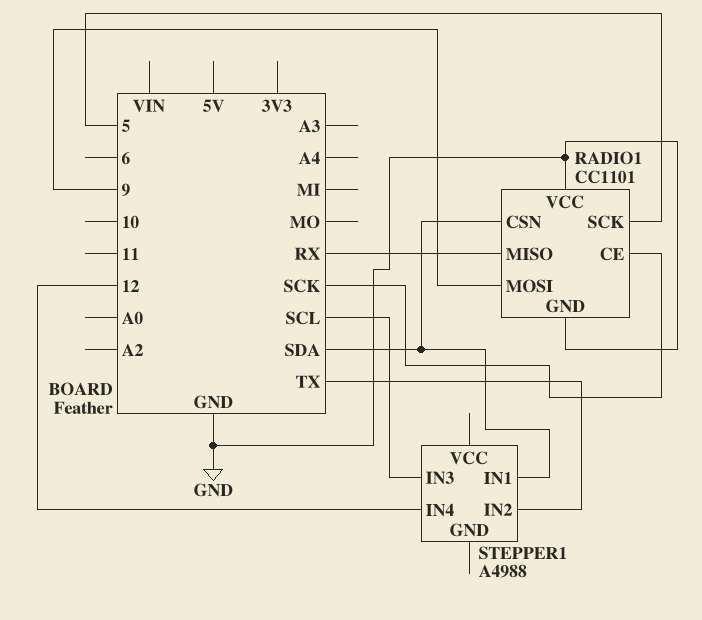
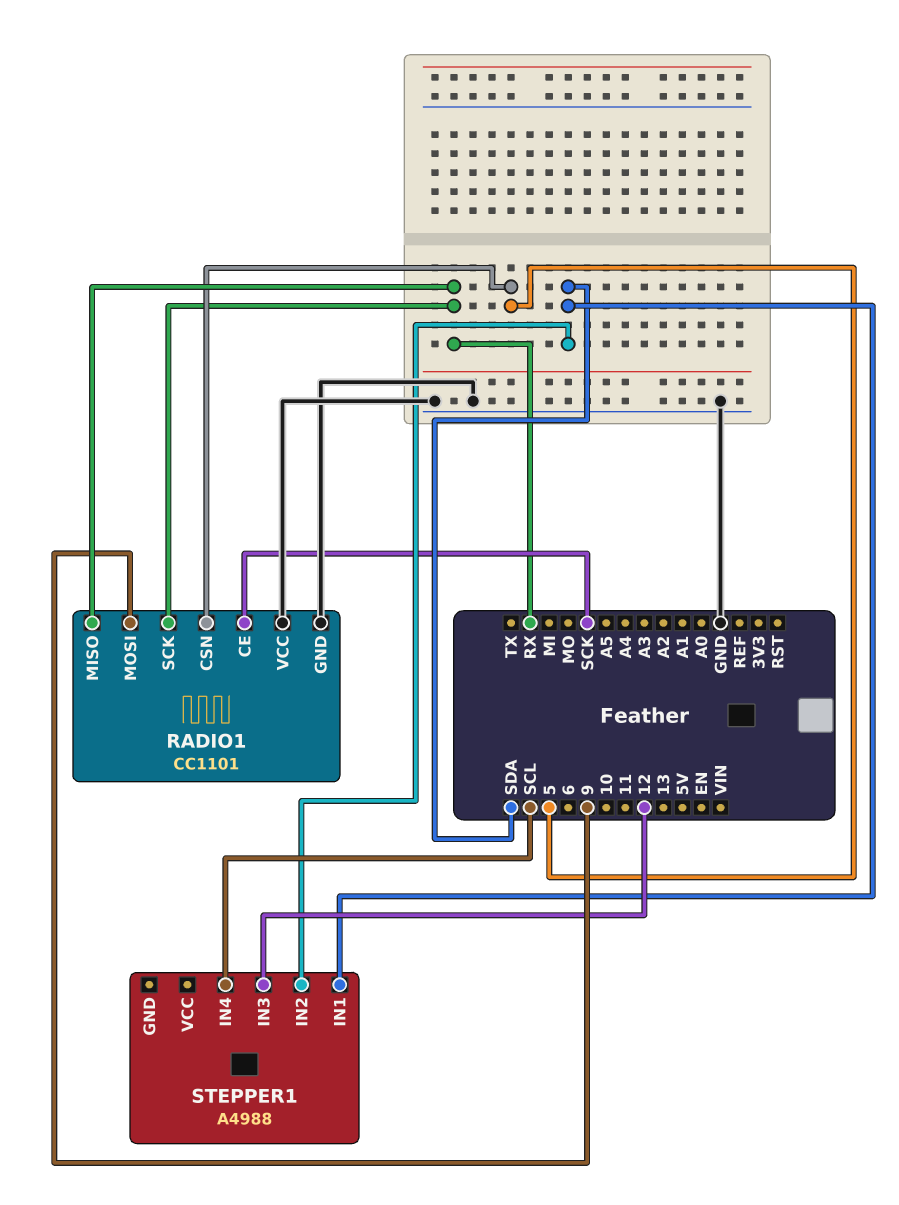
RADIO1 pin CSN: SDA -> 5
RADIO1 pin SCK: 5 -> RX
STEPPER1 pin IN2: TX -> SDA
STEPPER1 pin IN3: SCL -> 12
STEPPER1 pin IN4: 12 -> SCL

